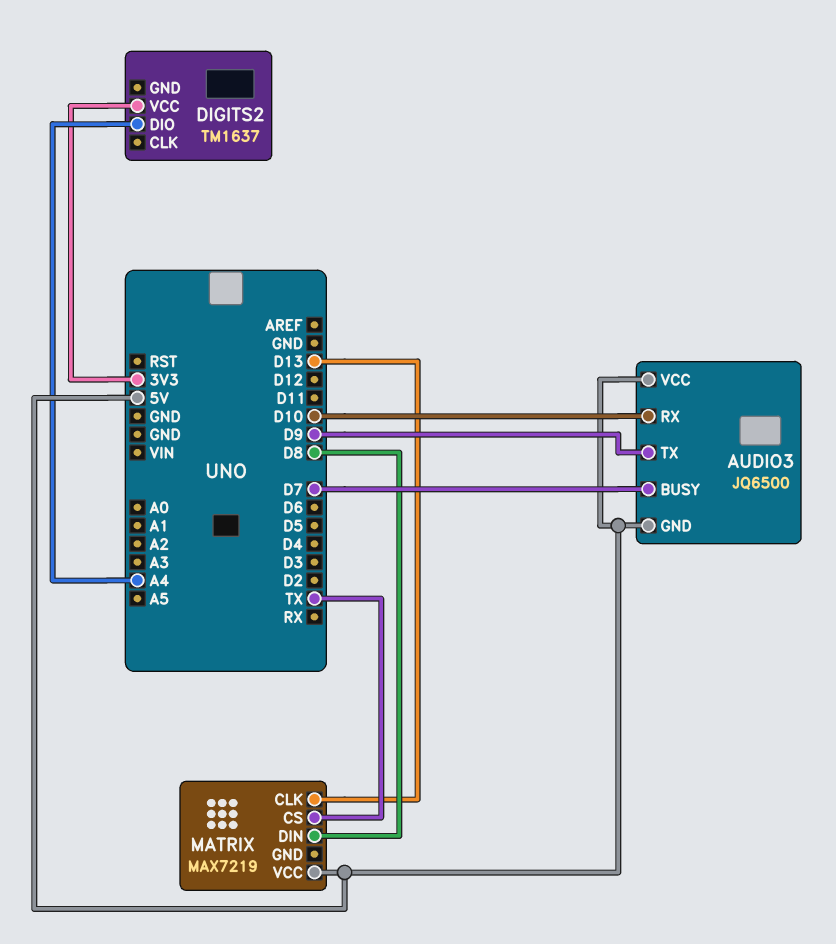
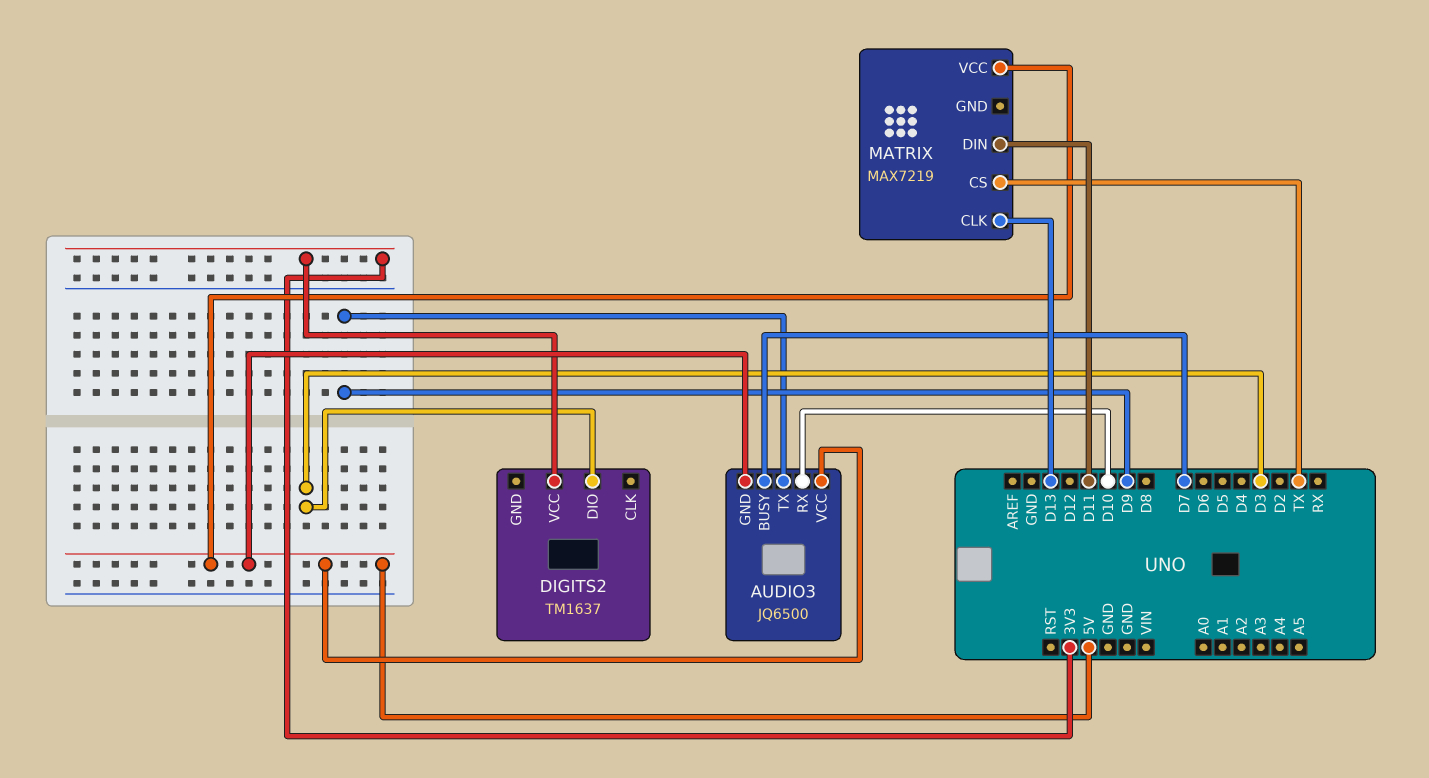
DIGITS2 pin DIO: A4 -> D3
MATRIX pin DIN: D8 -> D11

